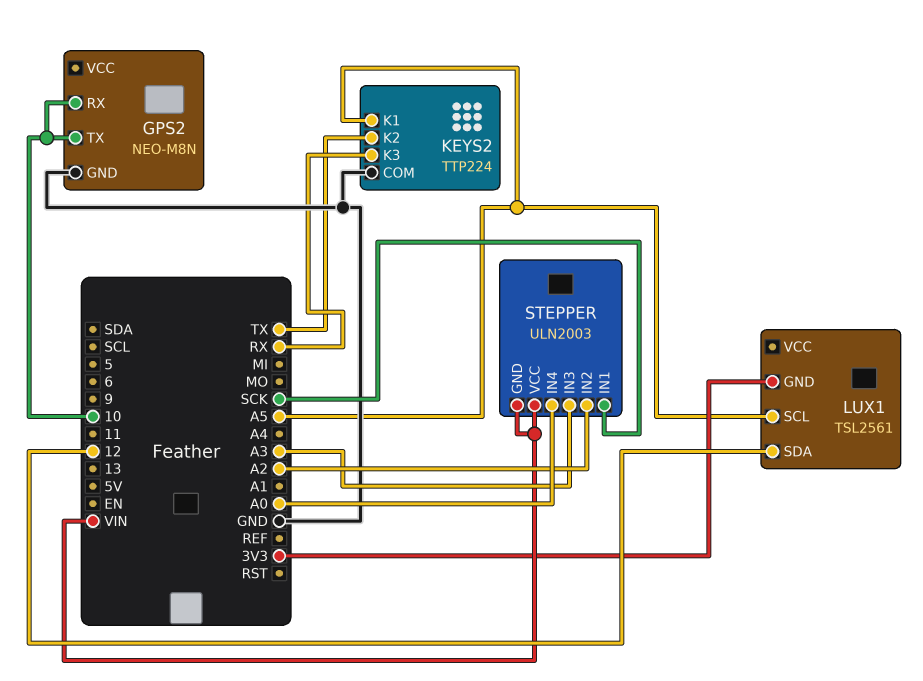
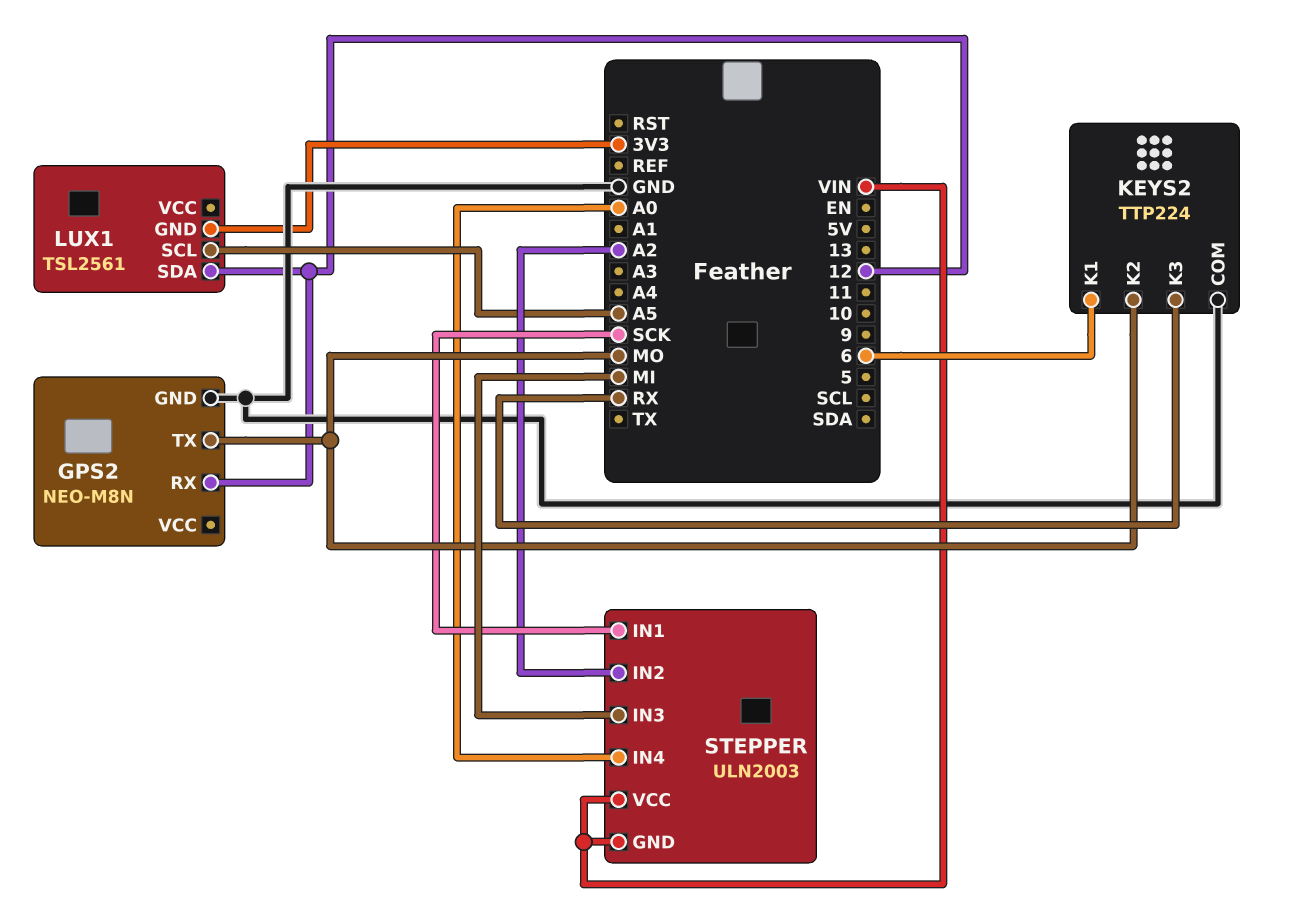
GPS2 pin RX: 10 -> 12
GPS2 pin TX: 10 -> MO
KEYS2 pin K1: A5 -> 6
KEYS2 pin K2: TX -> MO
STEPPER pin IN3: A3 -> MI

